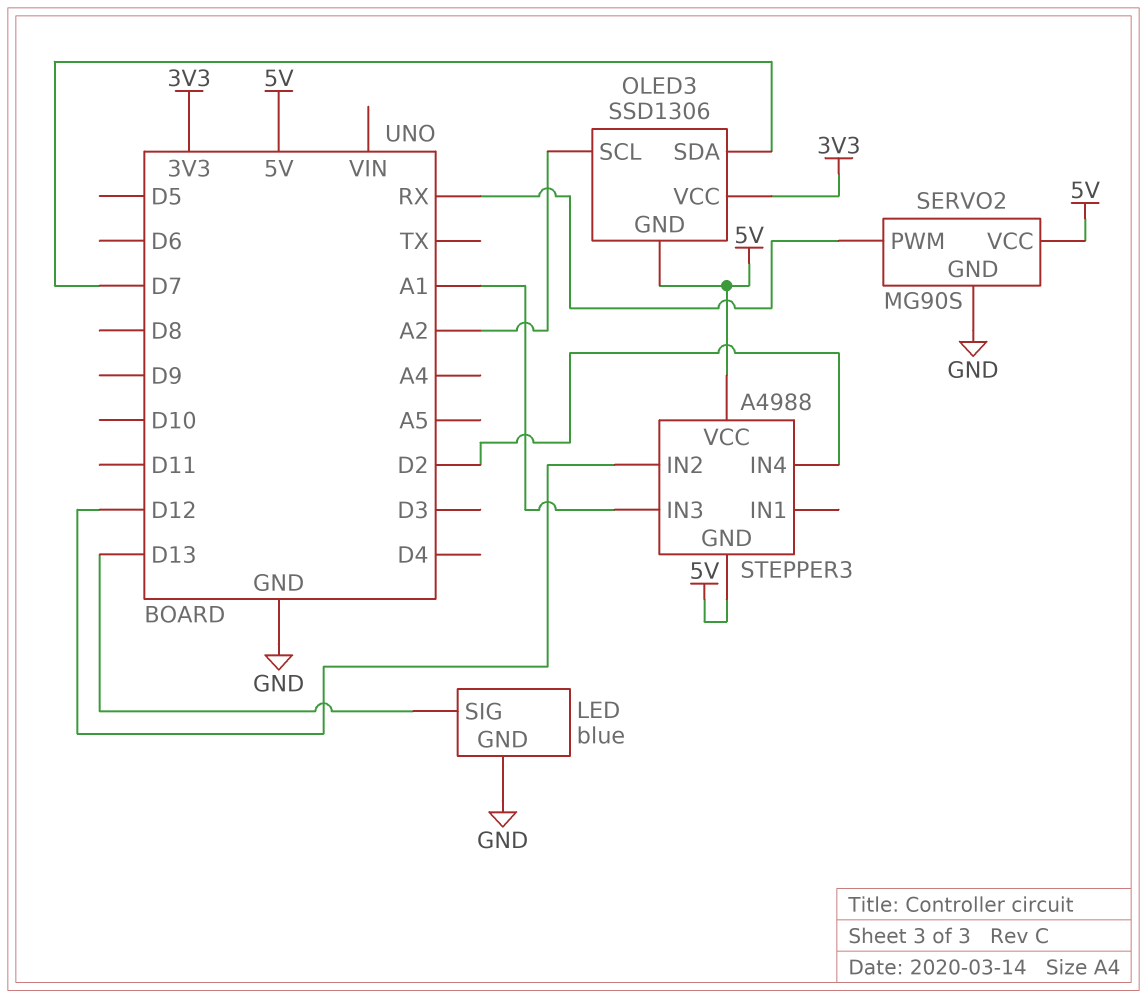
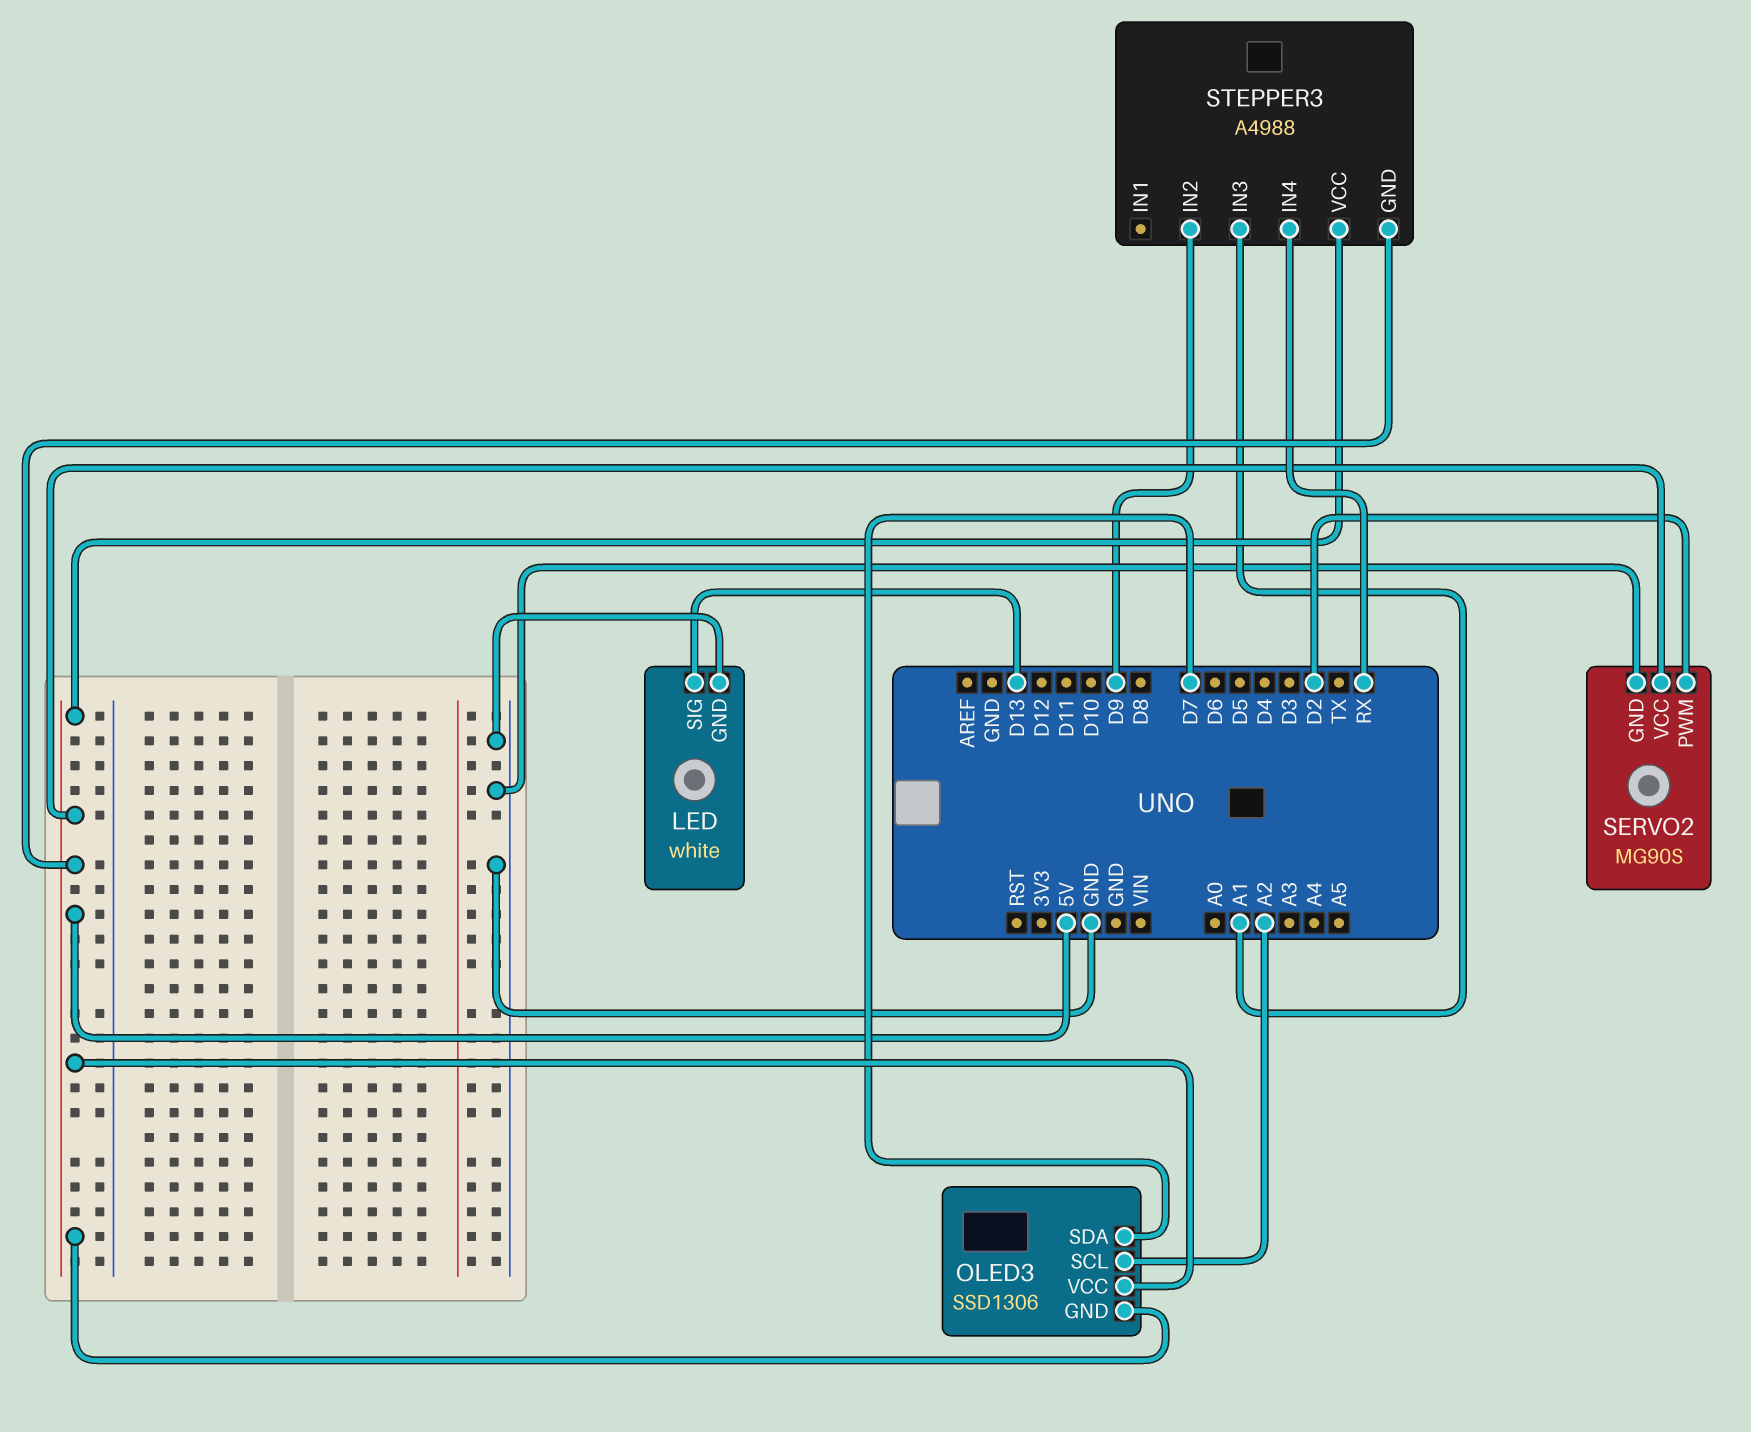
LED: blue -> white
OLED3 pin VCC: 3V3 -> 5V
SERVO2 pin PWM: RX -> D2
STEPPER3 pin IN2: D12 -> D9
STEPPER3 pin IN4: D2 -> RX

